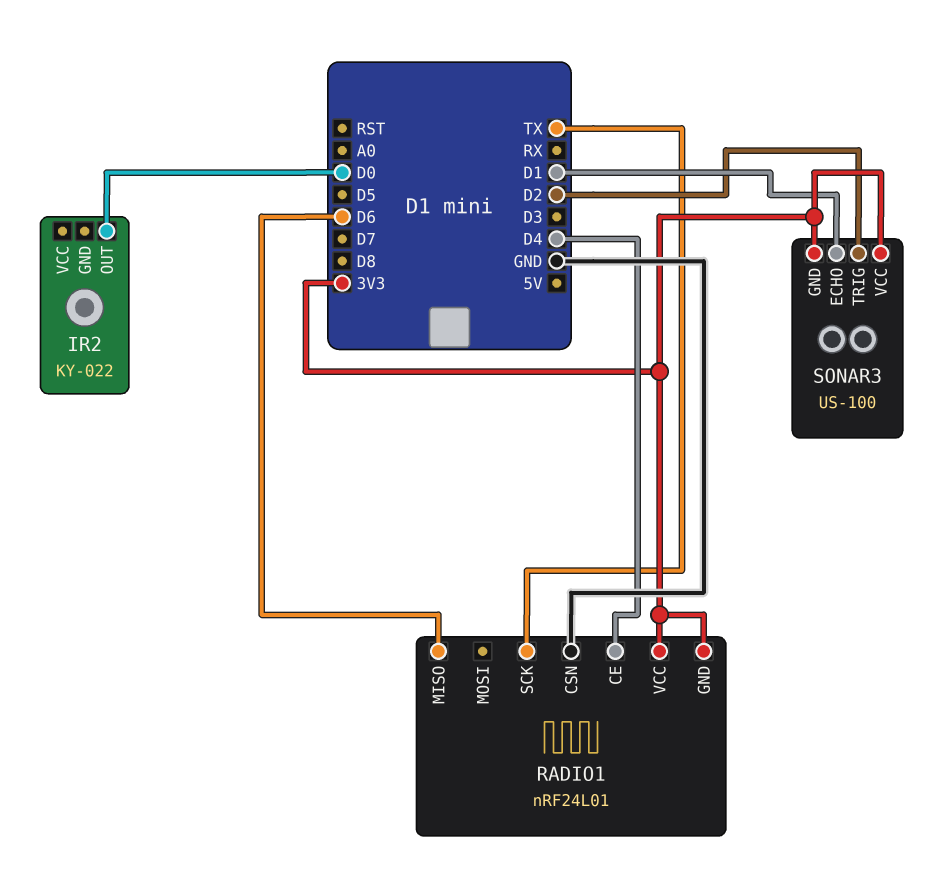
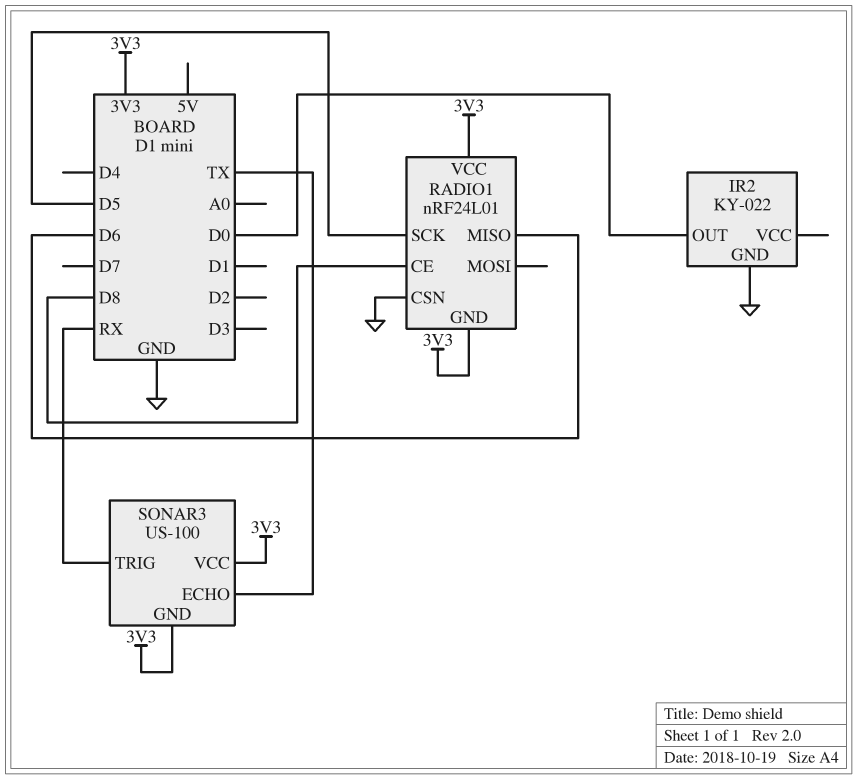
IR2 pin GND: none -> GND
RADIO1 pin CE: D4 -> D8
RADIO1 pin SCK: TX -> D5
SONAR3 pin ECHO: D1 -> TX
SONAR3 pin TRIG: D2 -> RX

